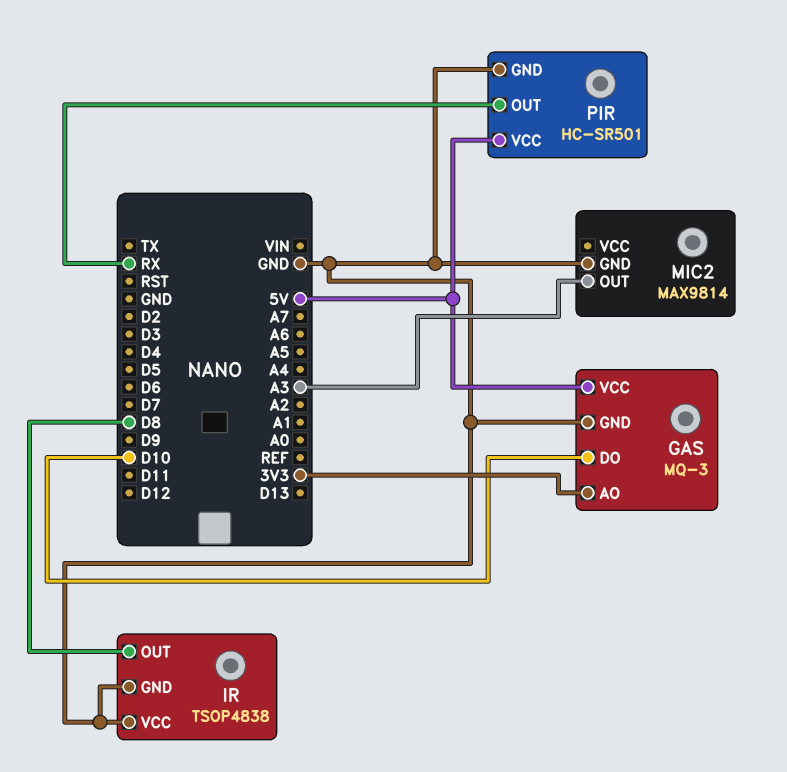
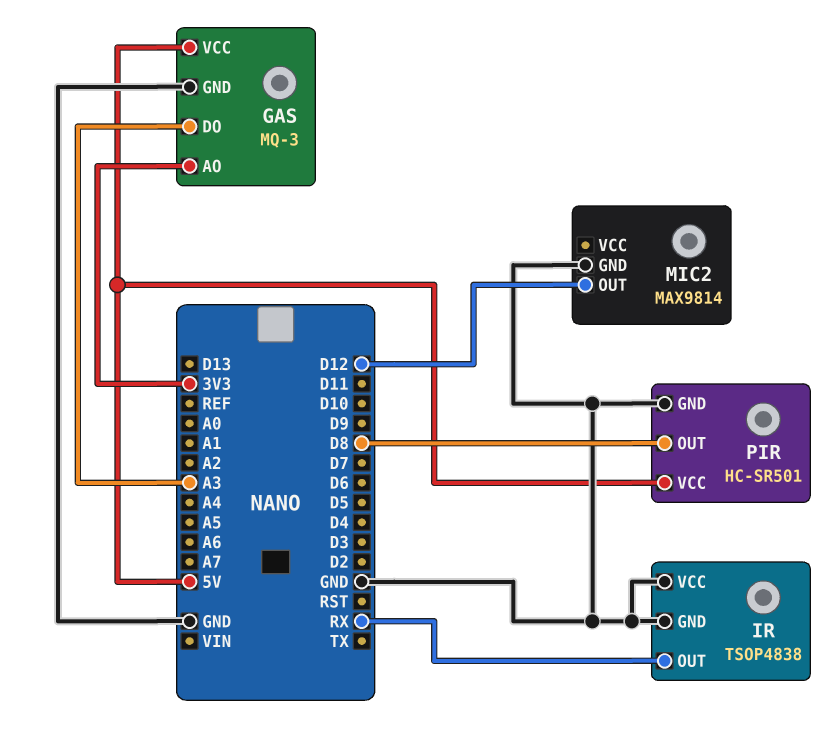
GAS pin DO: D10 -> A3
IR pin OUT: D8 -> RX
MIC2 pin OUT: A3 -> D12
PIR pin OUT: RX -> D8

